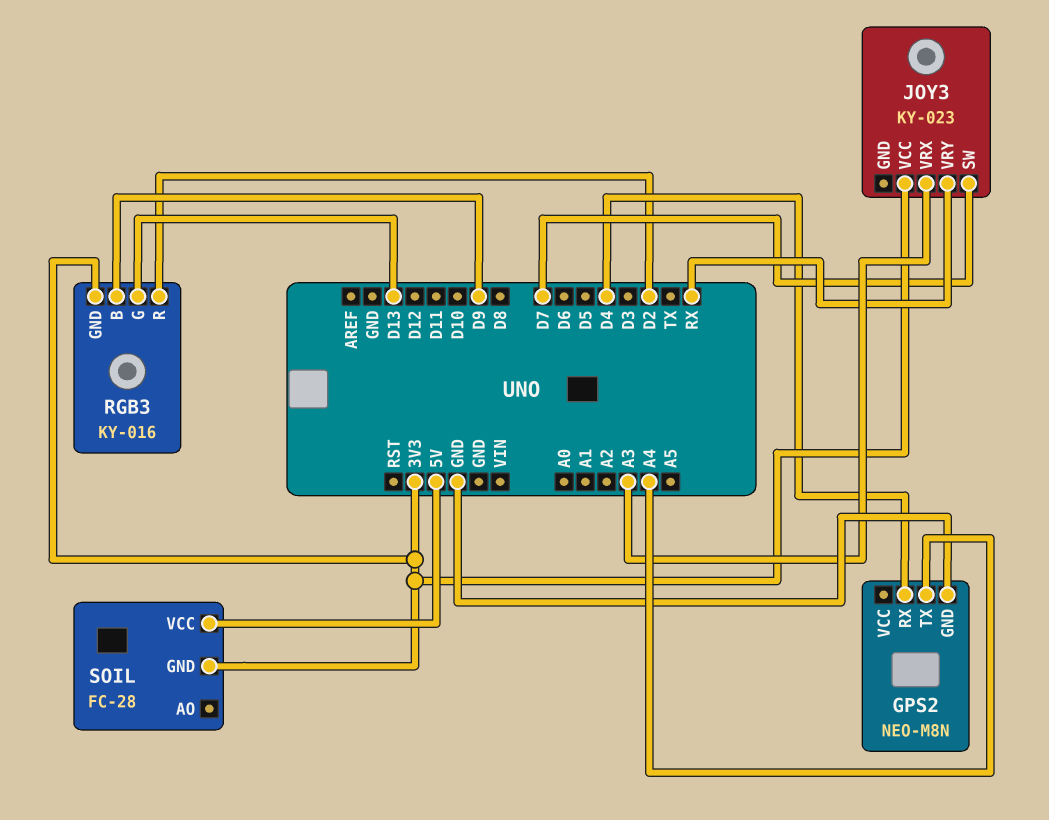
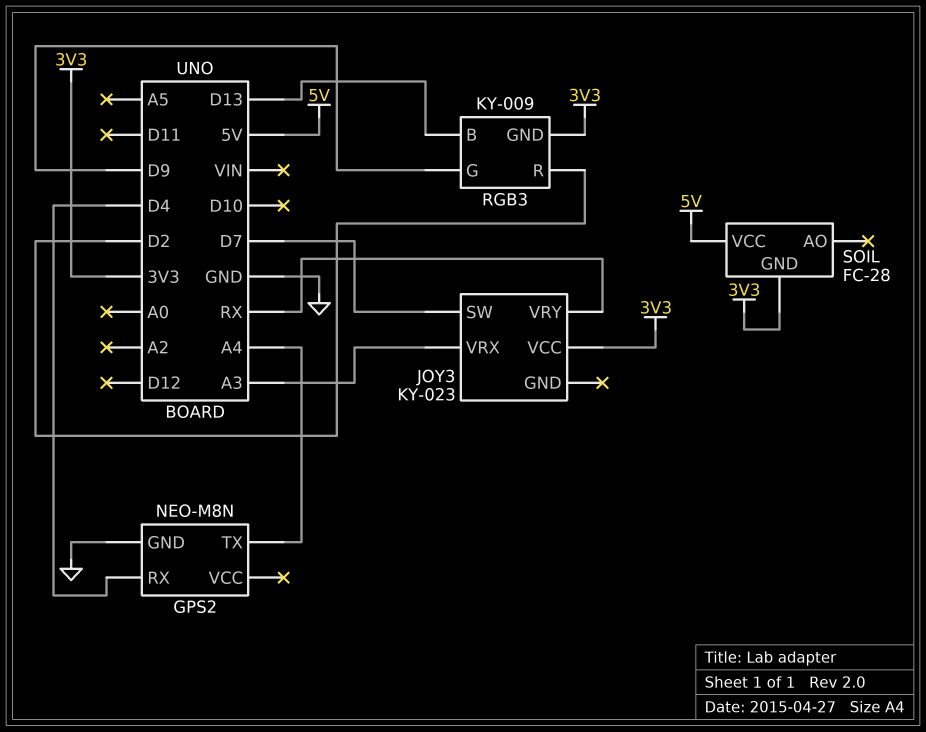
RGB3: KY-016 -> KY-009
RGB3 pin B: D9 -> D13
RGB3 pin G: D13 -> D9

